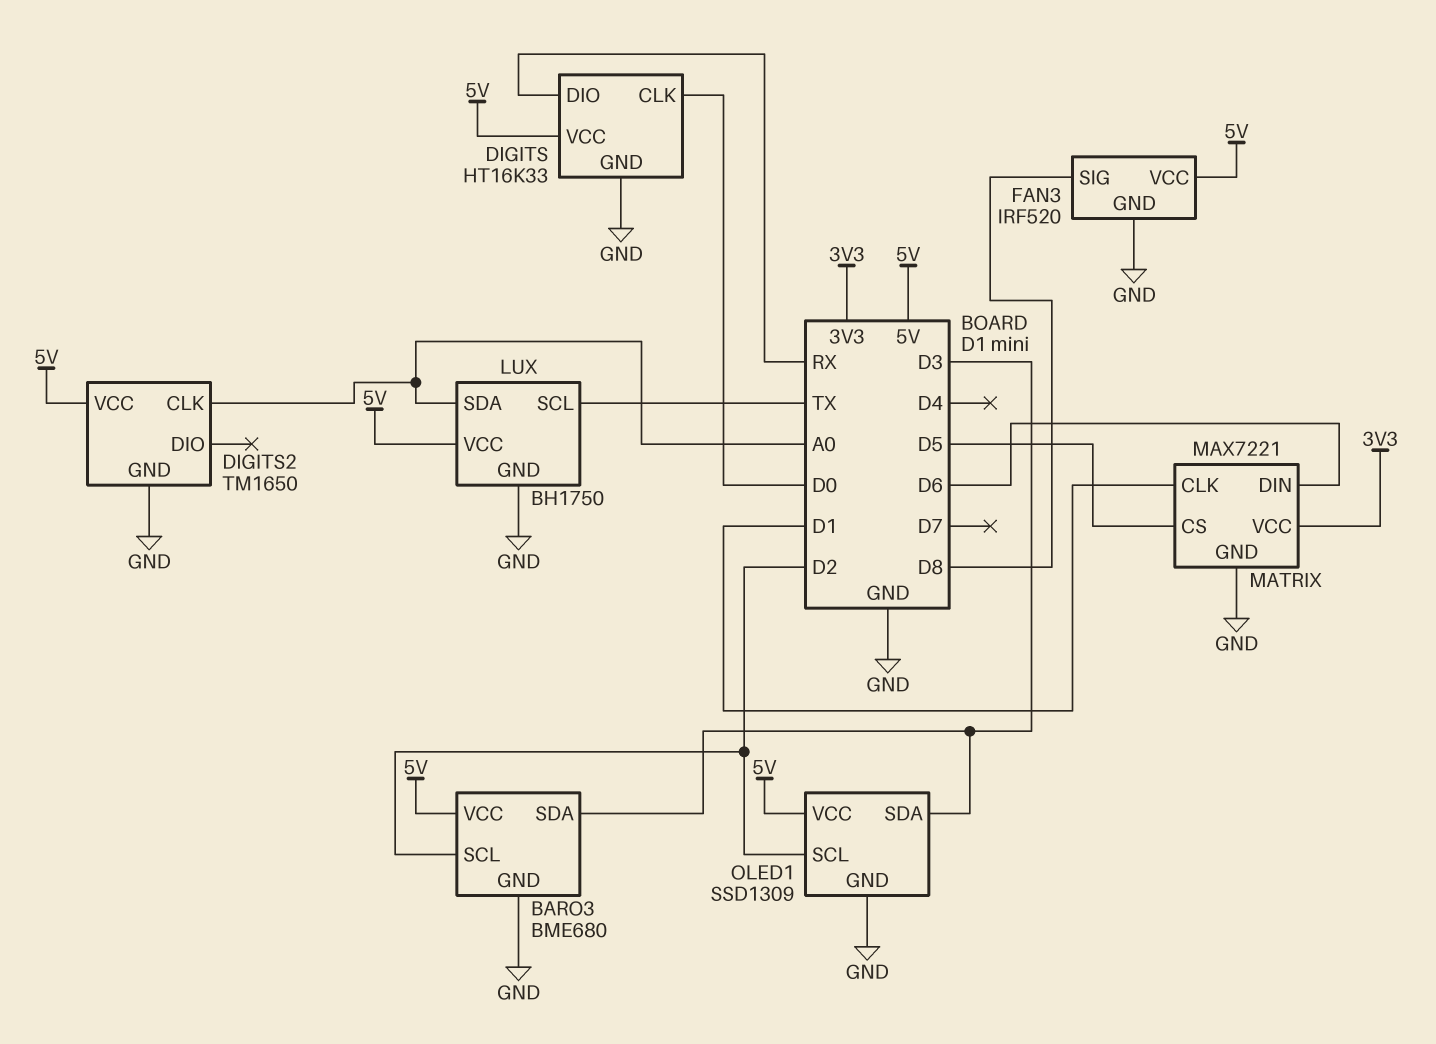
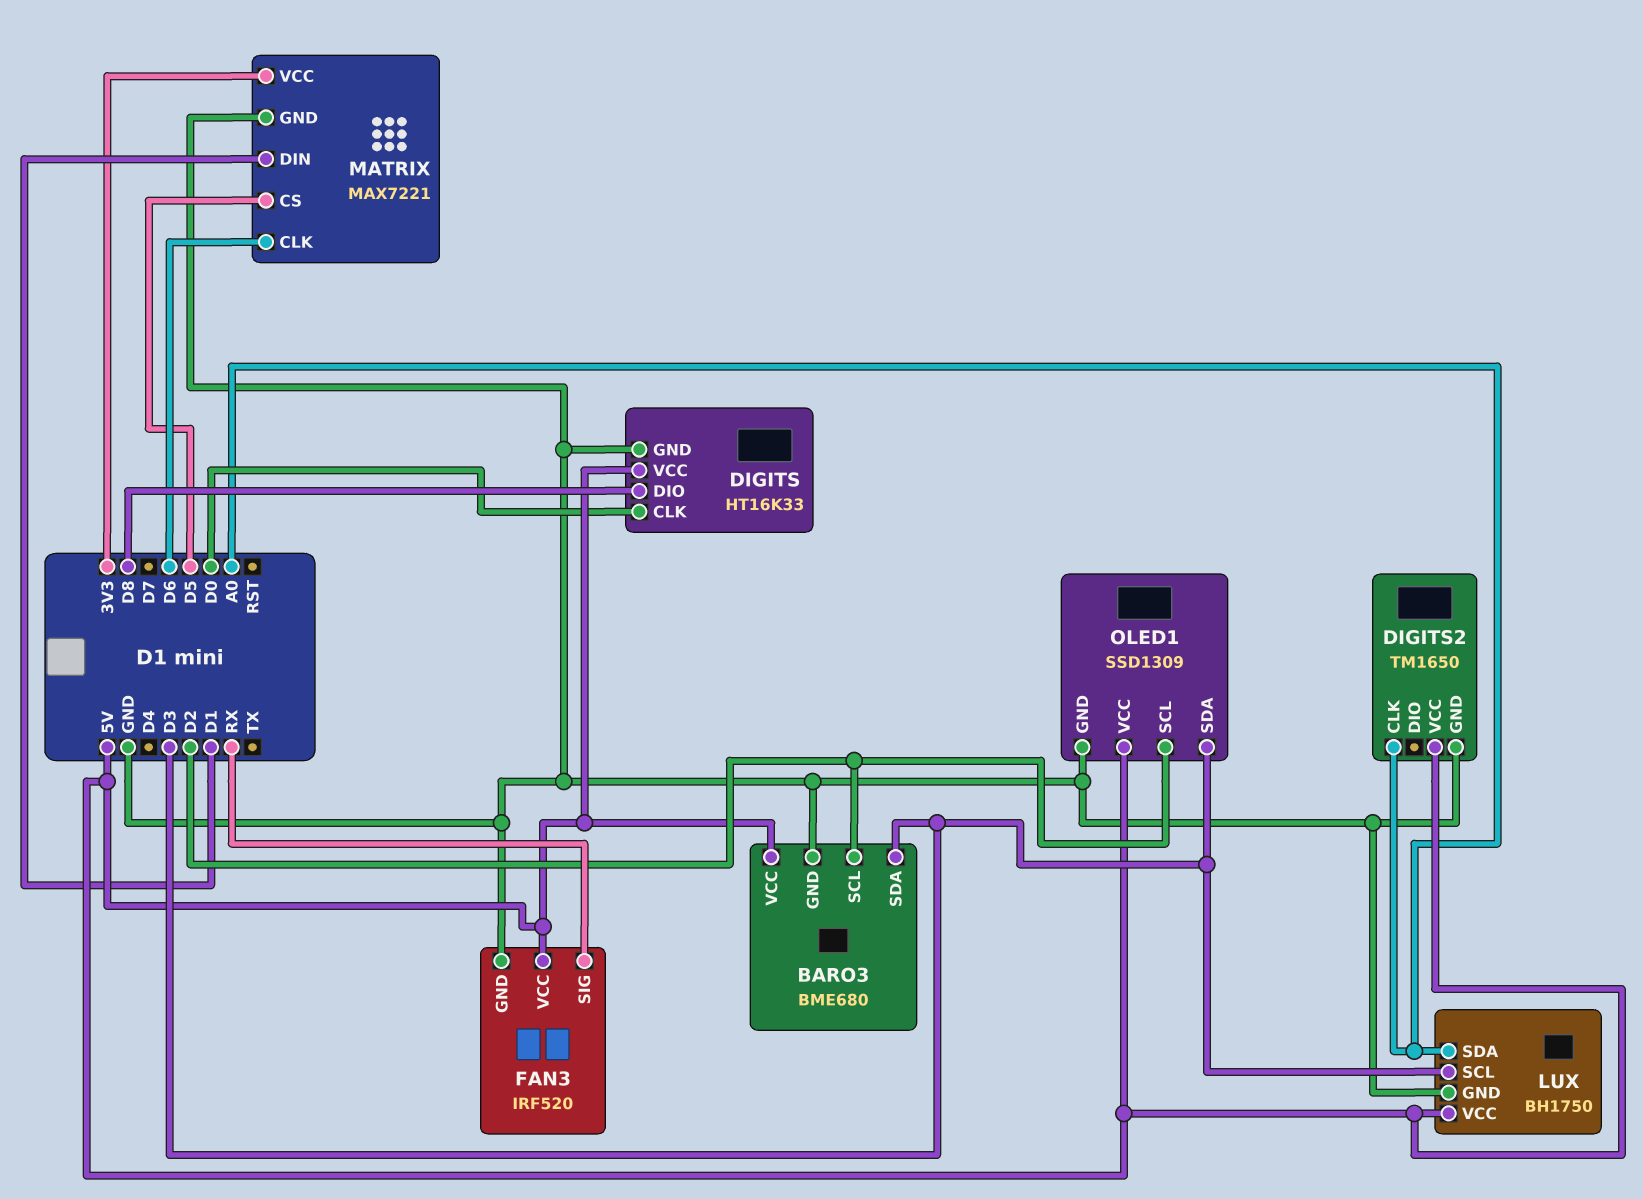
DIGITS pin DIO: RX -> D8
FAN3 pin SIG: D8 -> RX
LUX pin SCL: TX -> D3
MATRIX pin CLK: D1 -> D6
MATRIX pin DIN: D6 -> D1

